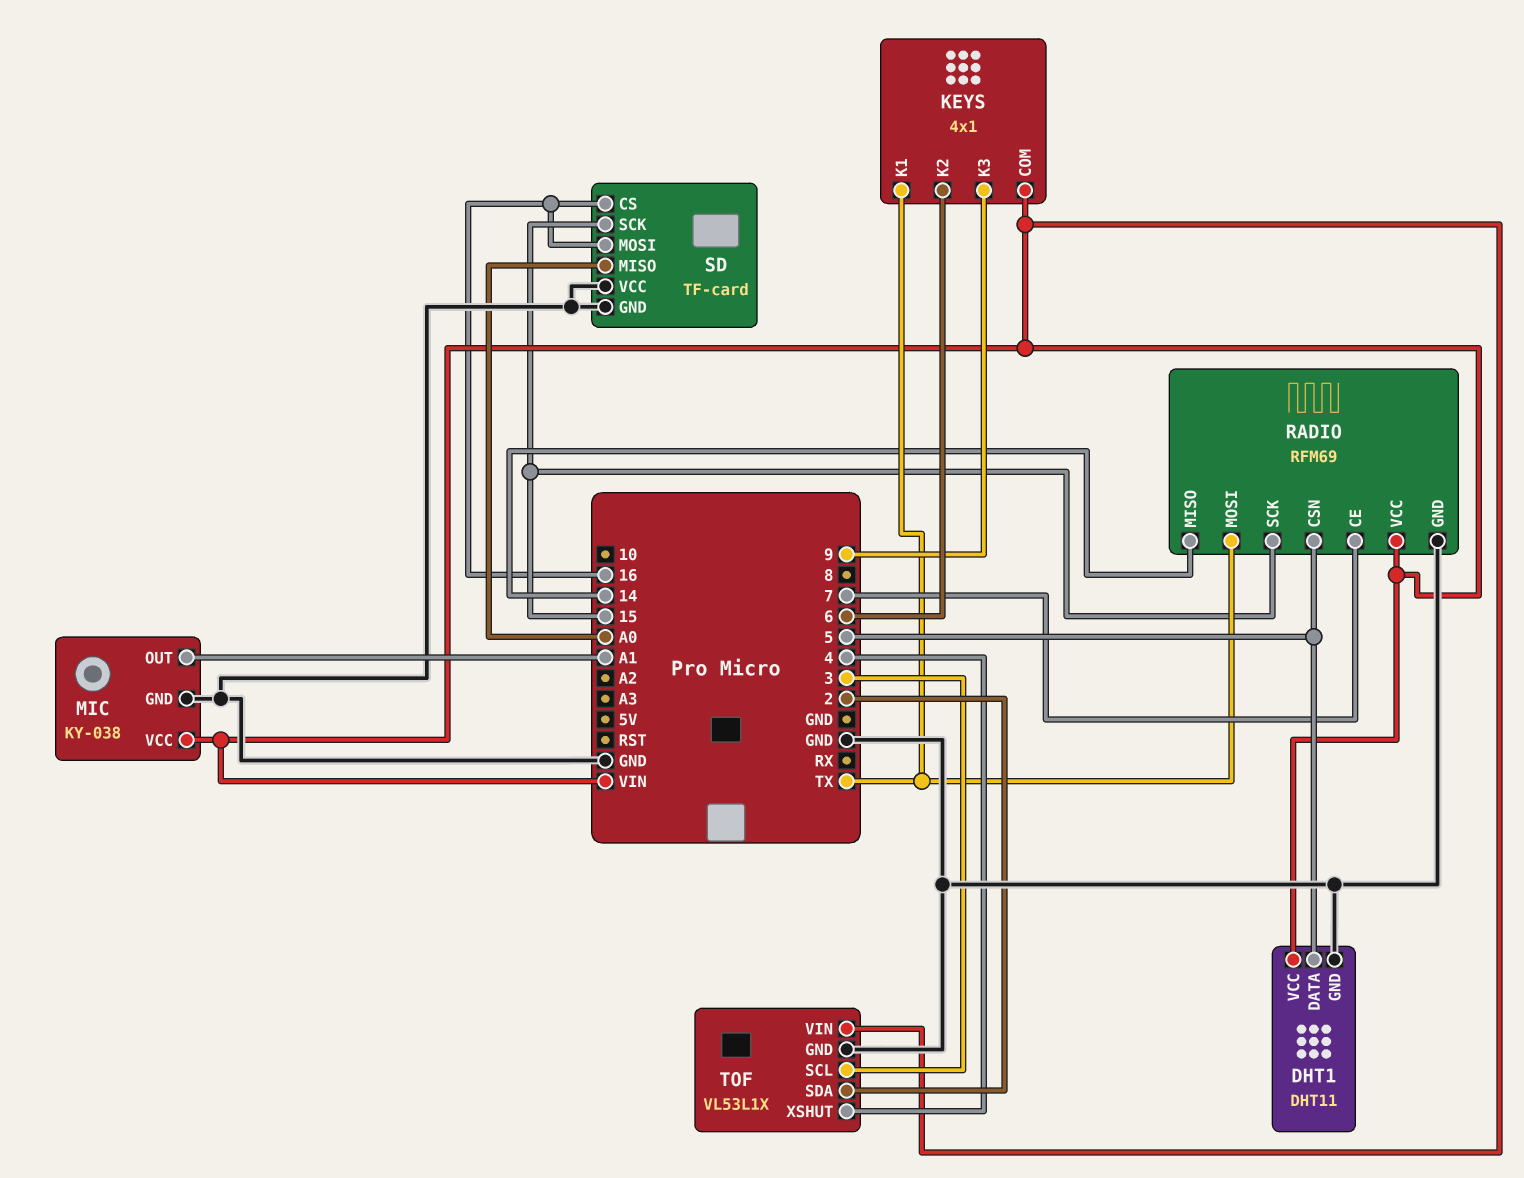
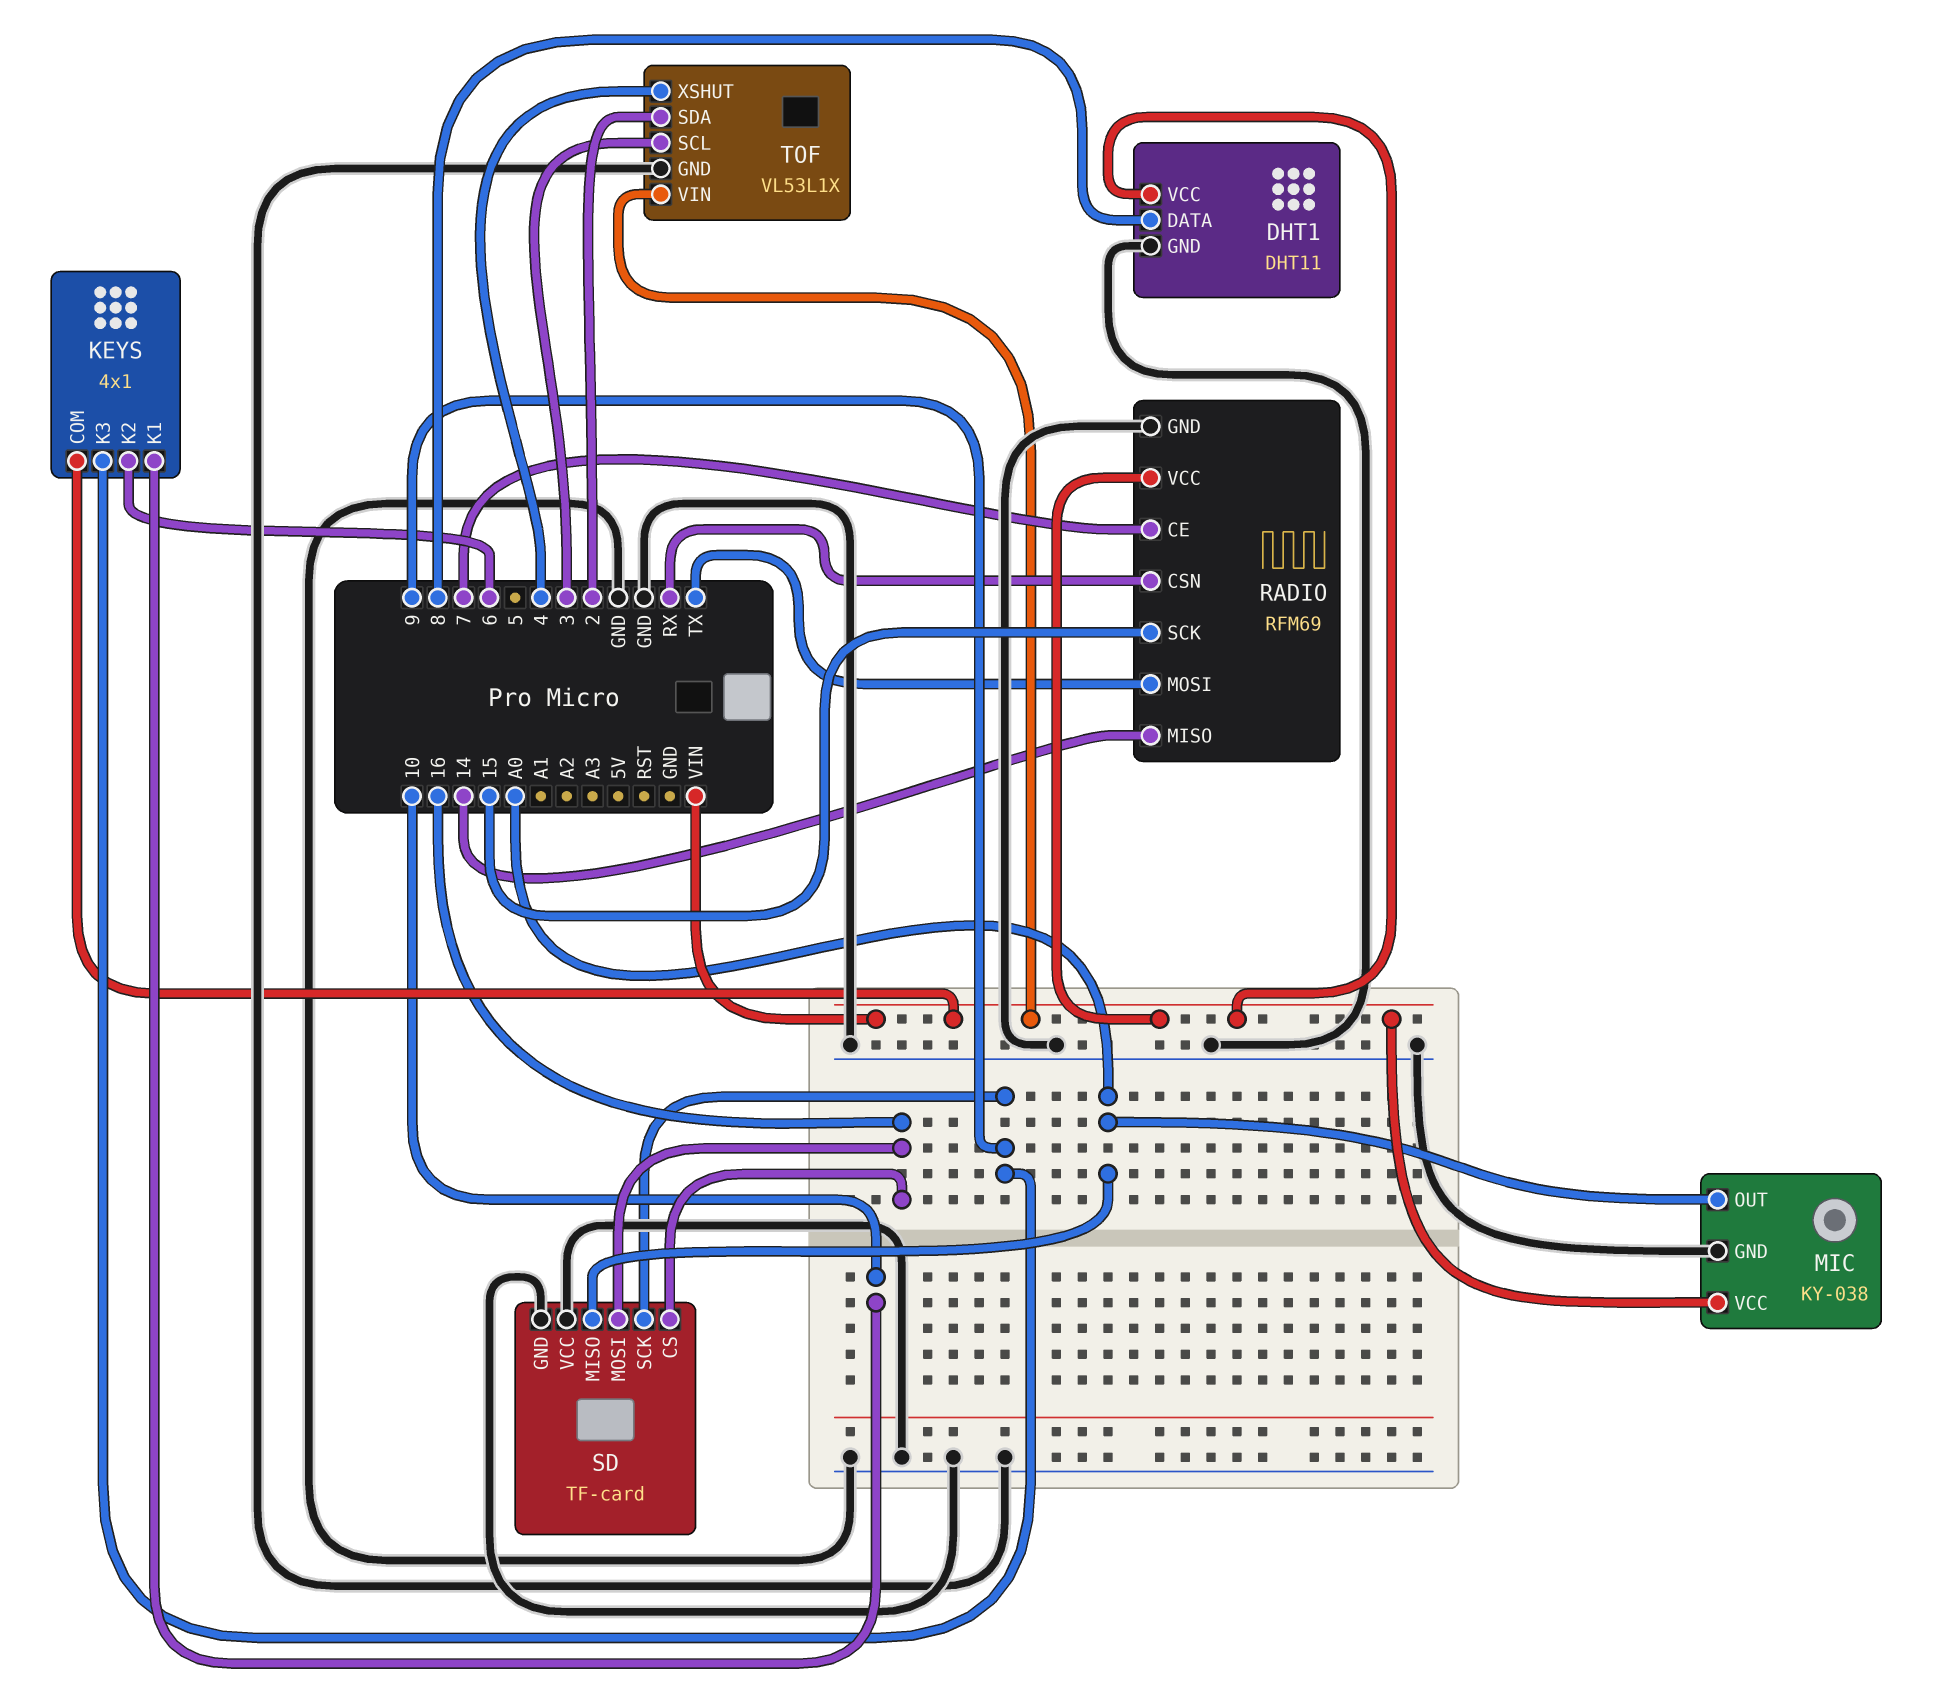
DHT1 pin DATA: 5 -> 8
KEYS pin K1: TX -> 10
MIC pin OUT: A1 -> A0
RADIO pin CSN: 5 -> RX
SD pin SCK: 15 -> 9

